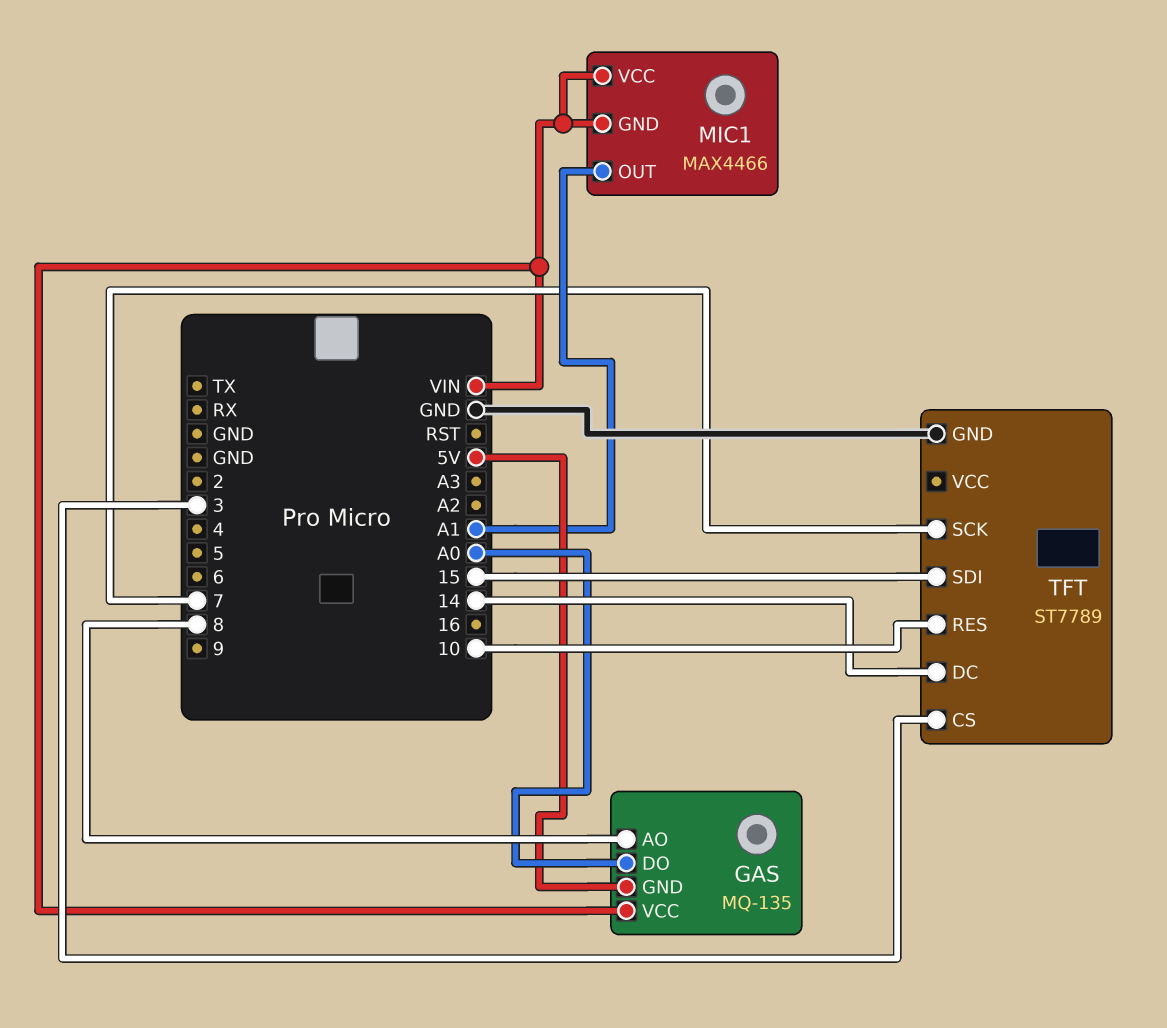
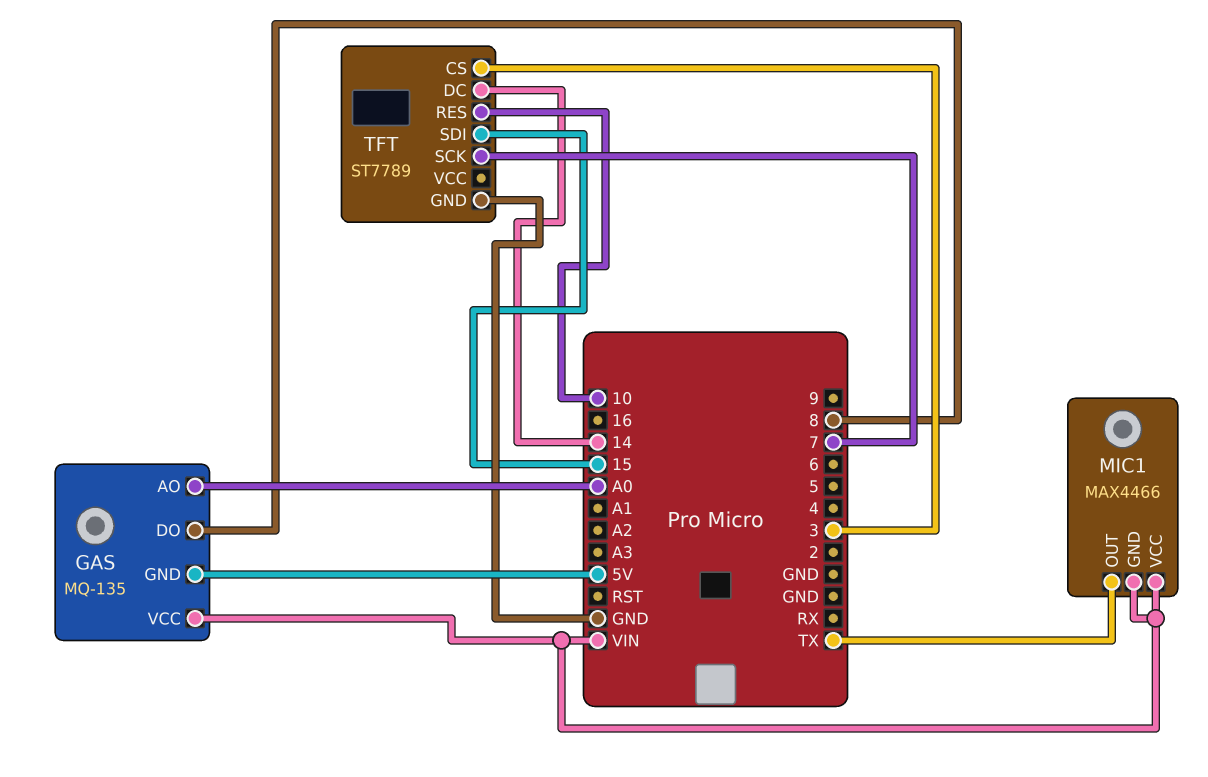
GAS pin AO: 8 -> A0
GAS pin DO: A0 -> 8
MIC1 pin OUT: A1 -> TX

